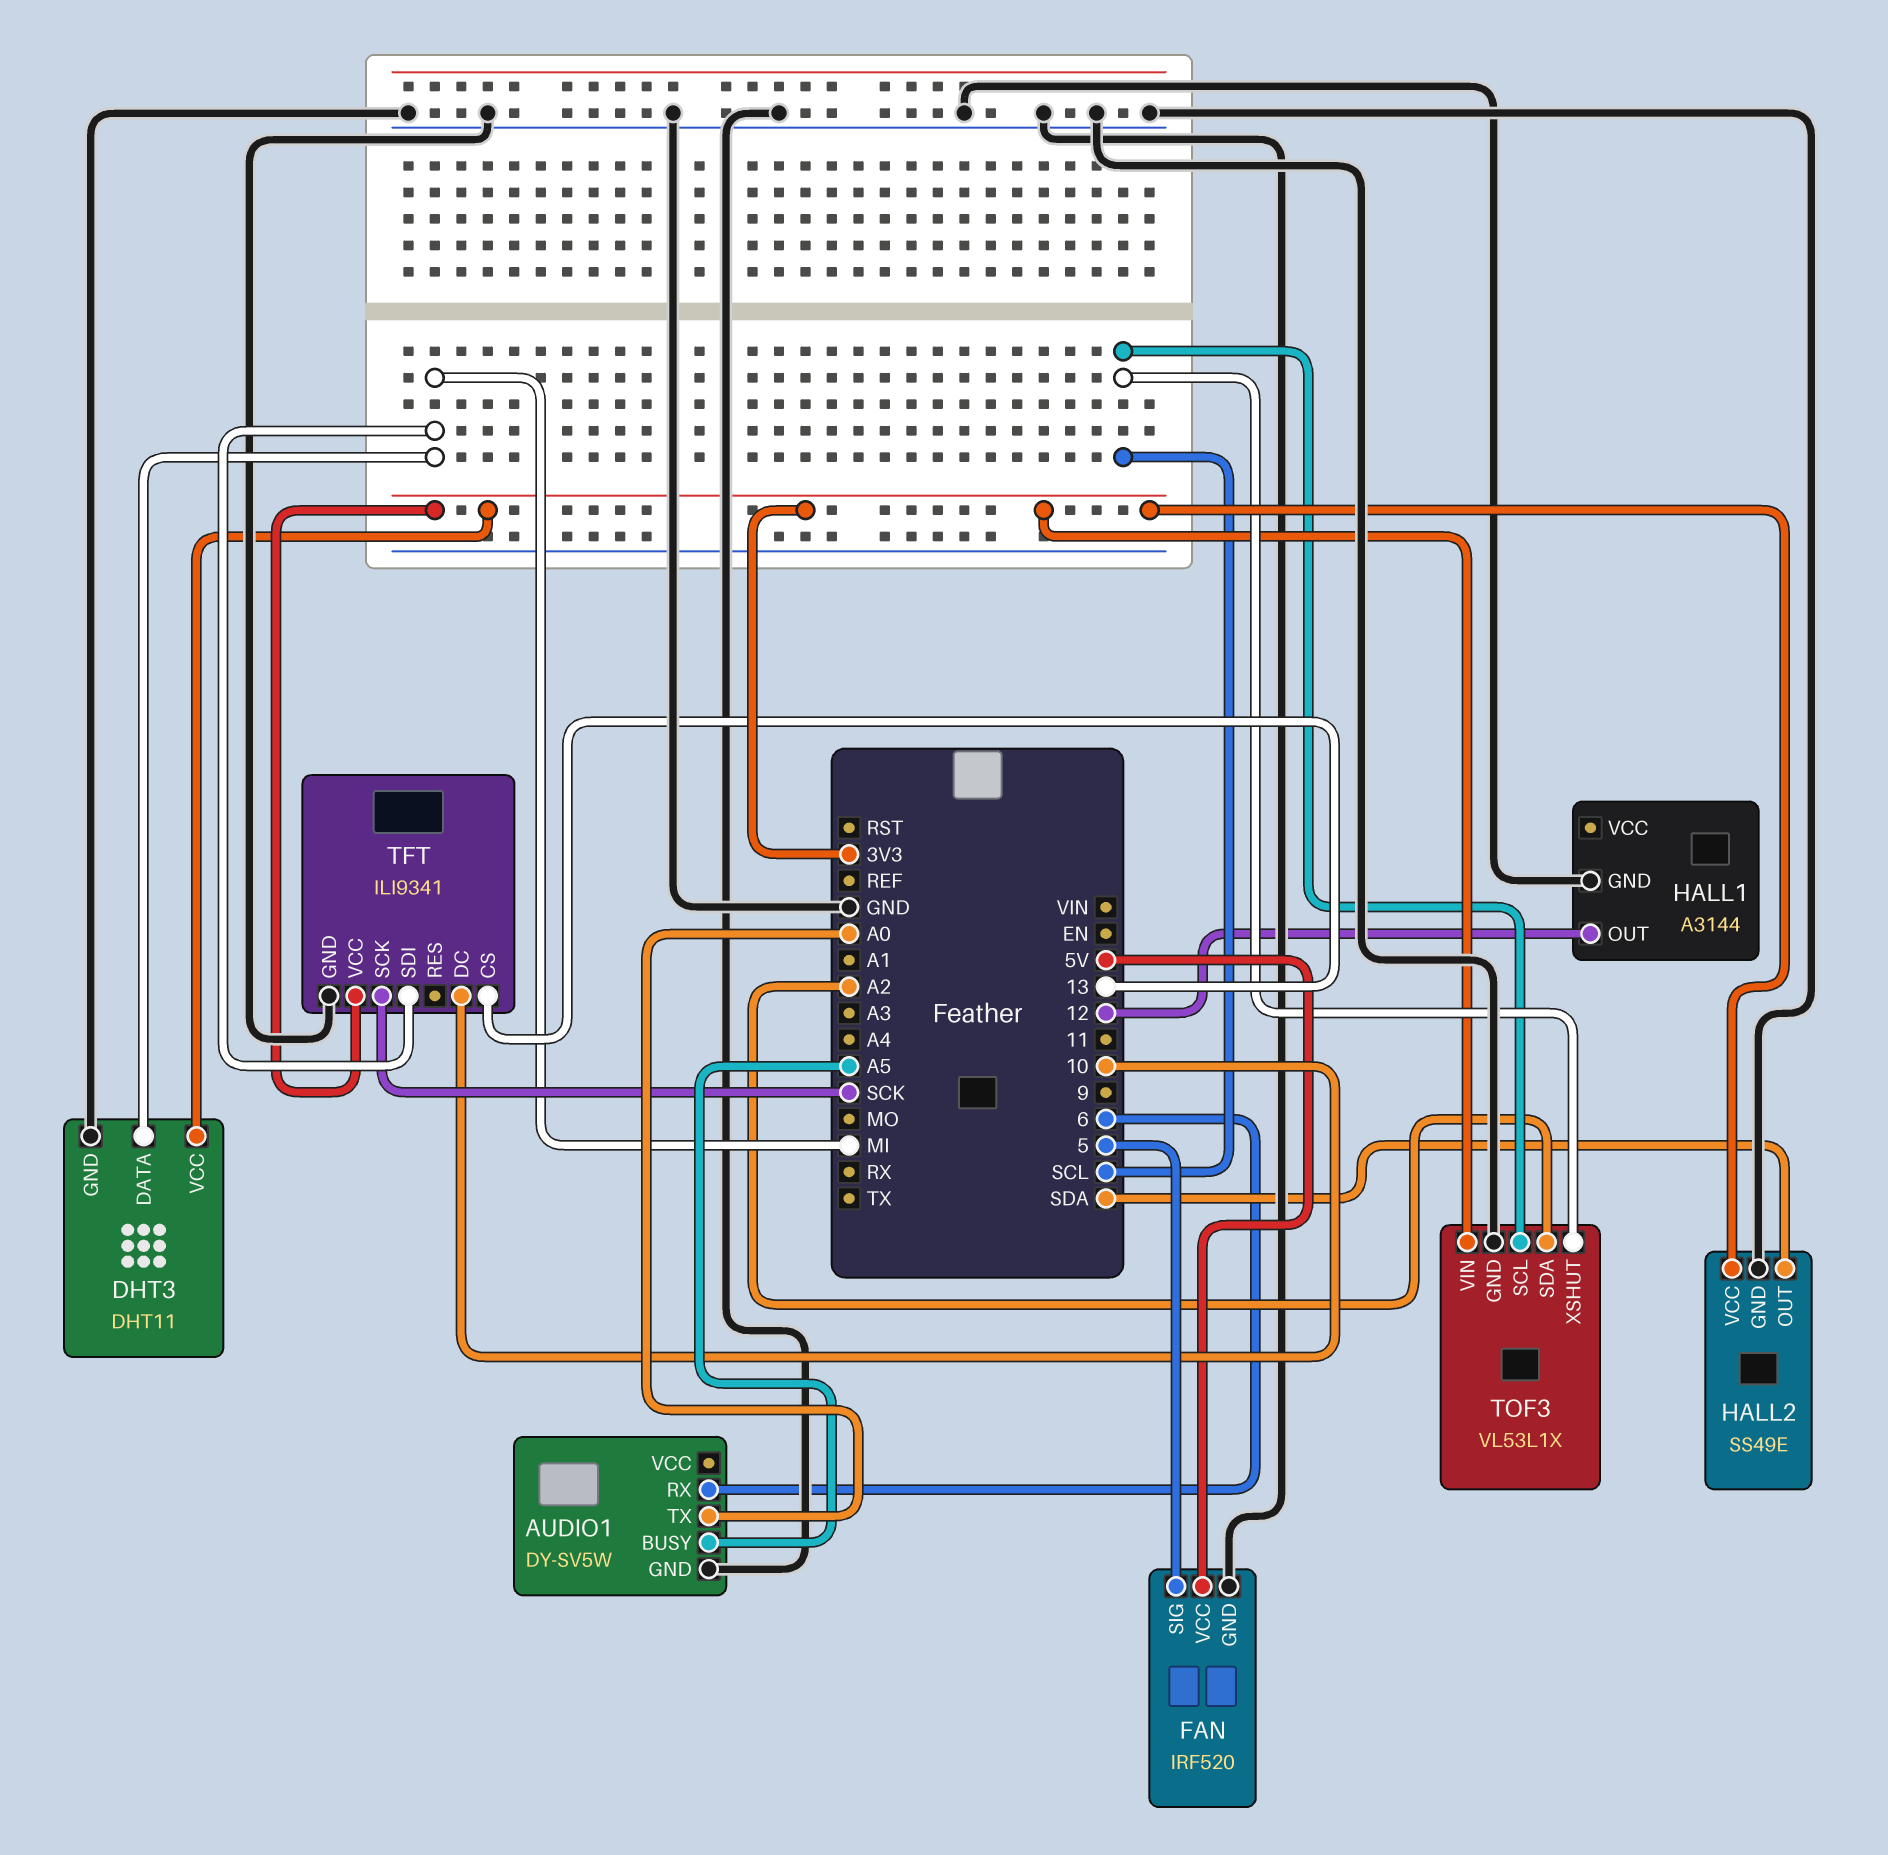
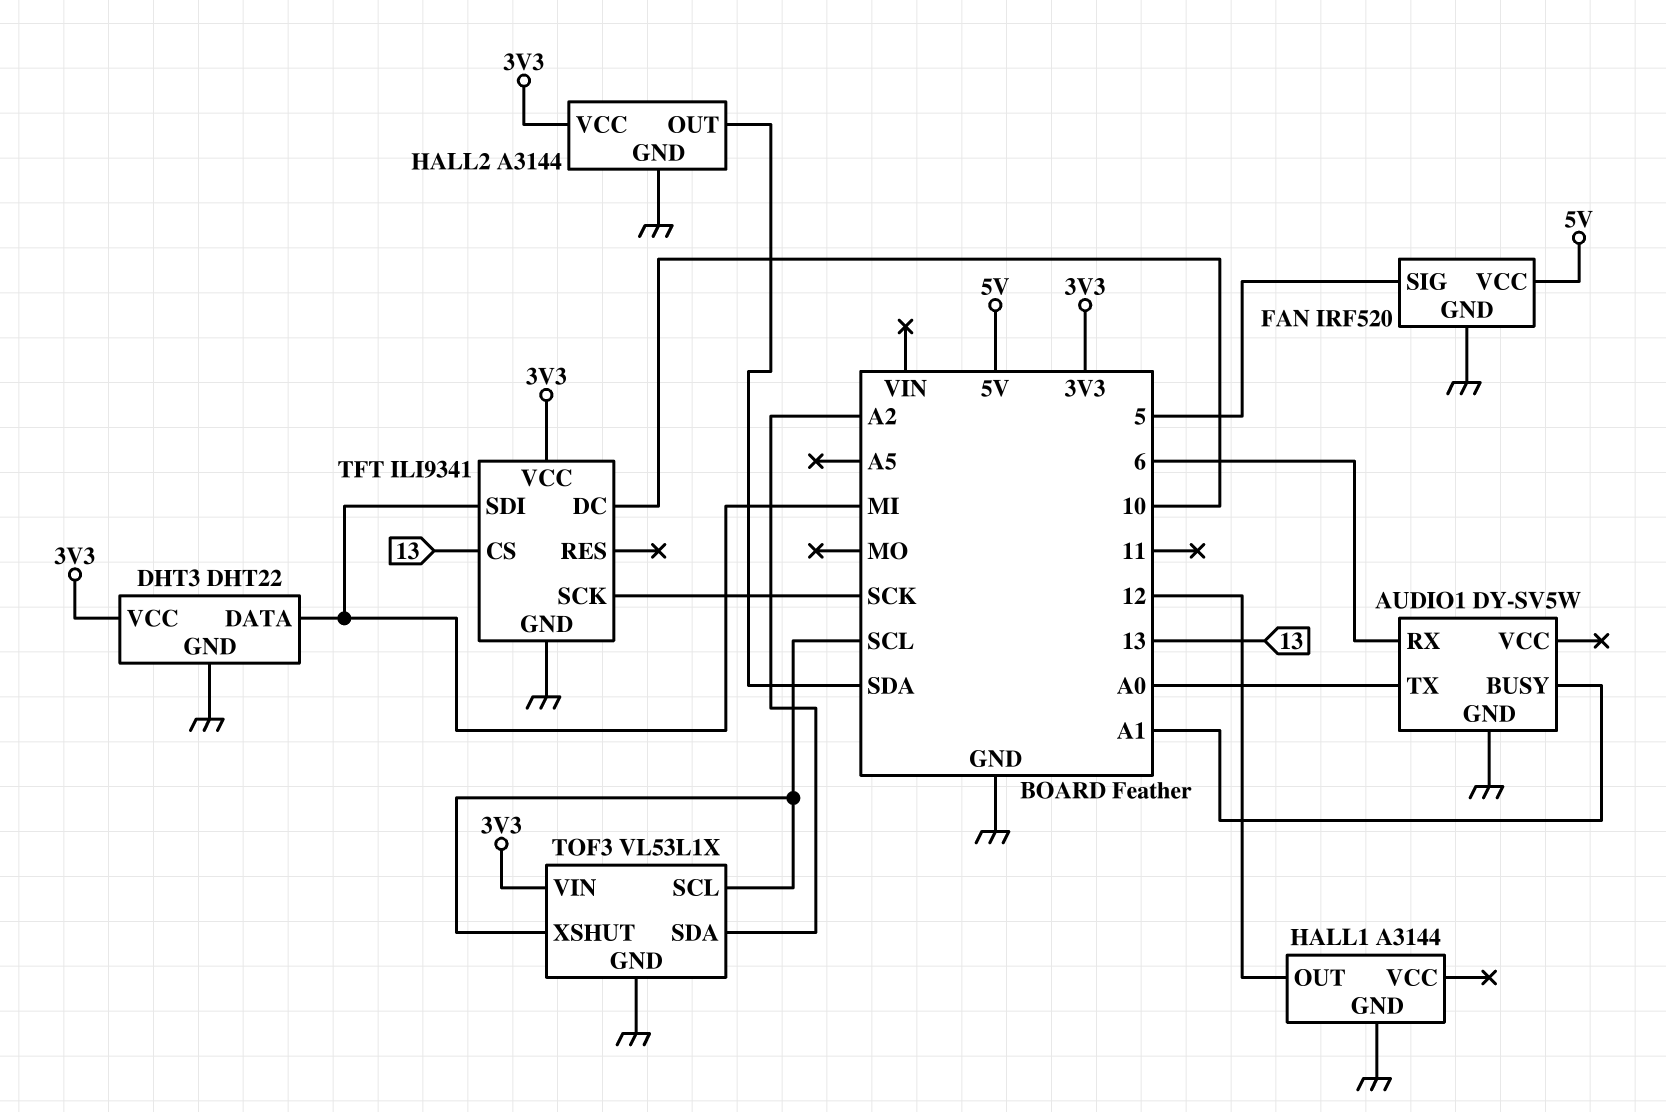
AUDIO1 pin BUSY: A5 -> A1
DHT3: DHT11 -> DHT22
HALL2: SS49E -> A3144

